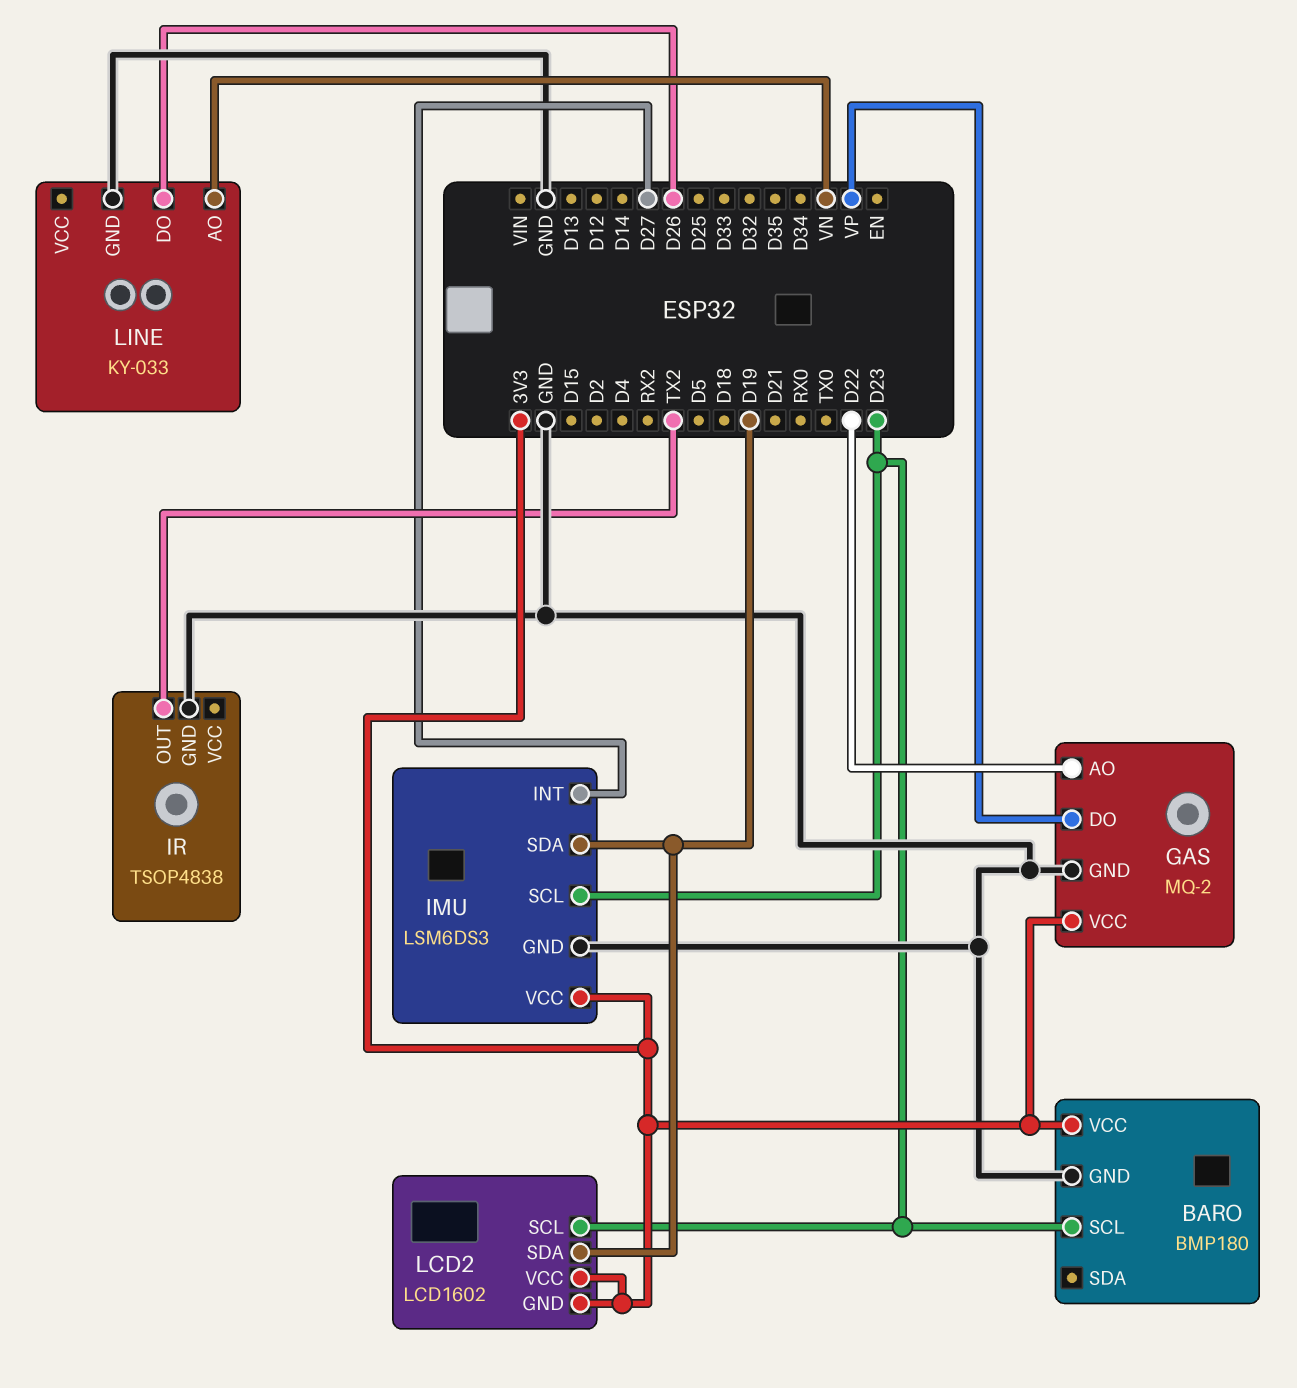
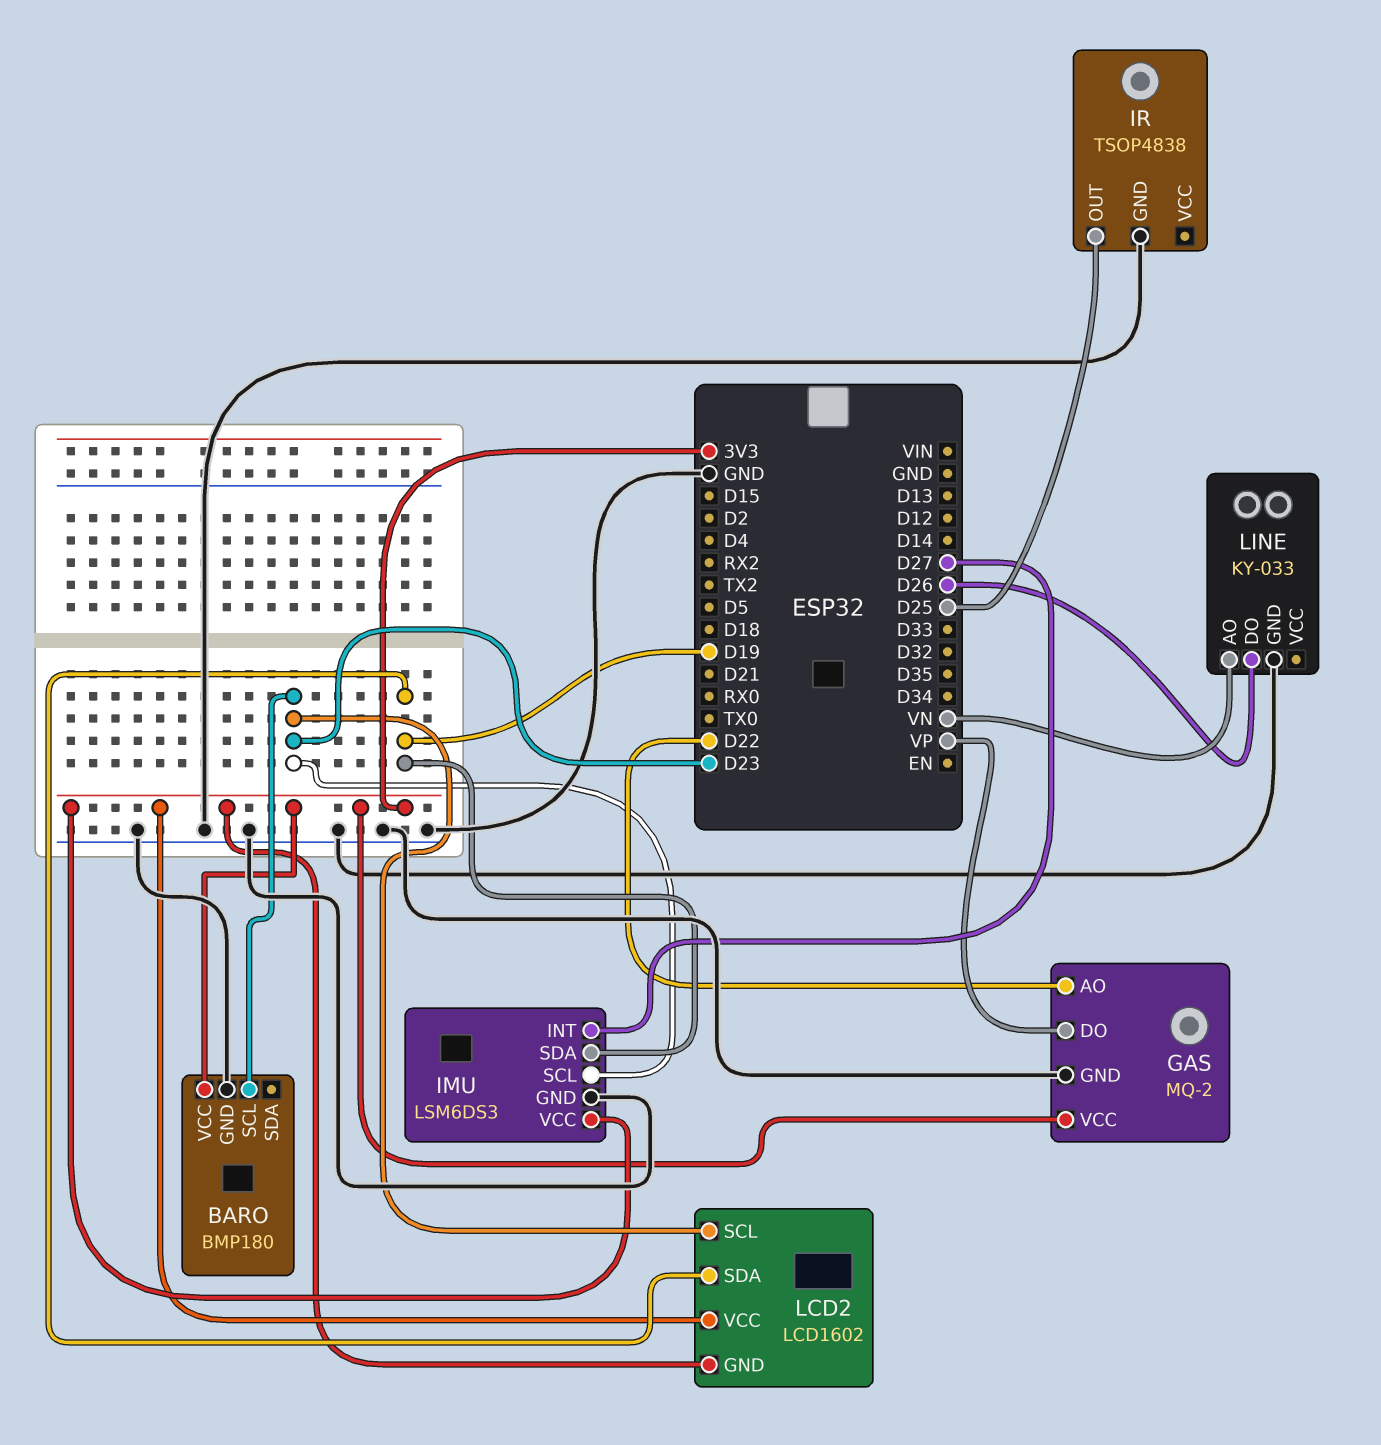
IR pin OUT: TX2 -> D25

